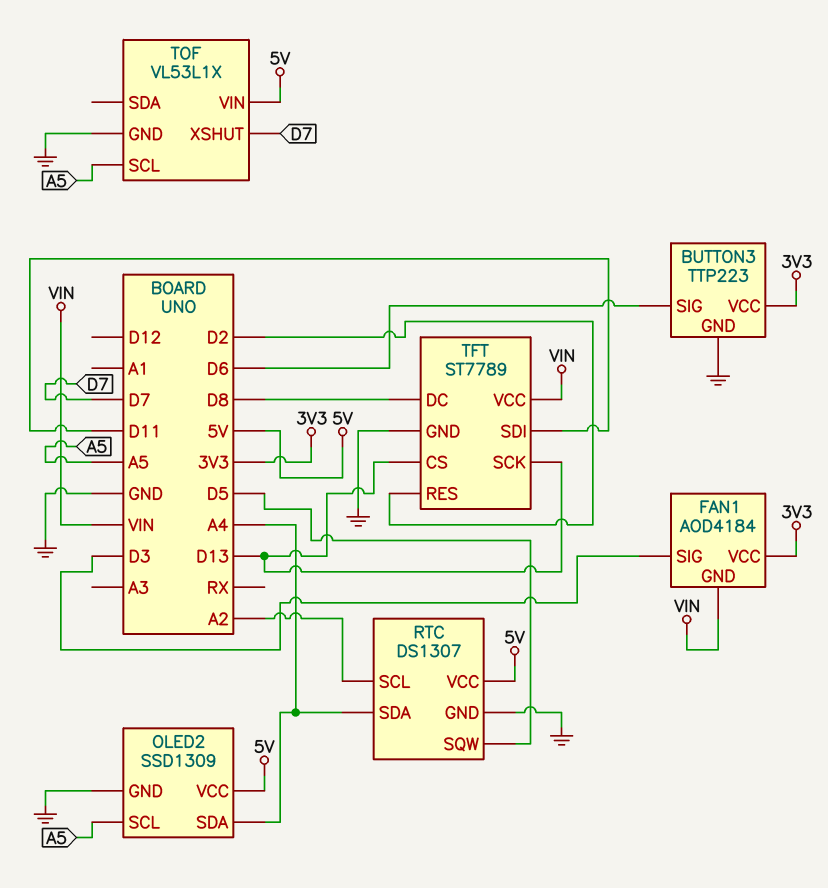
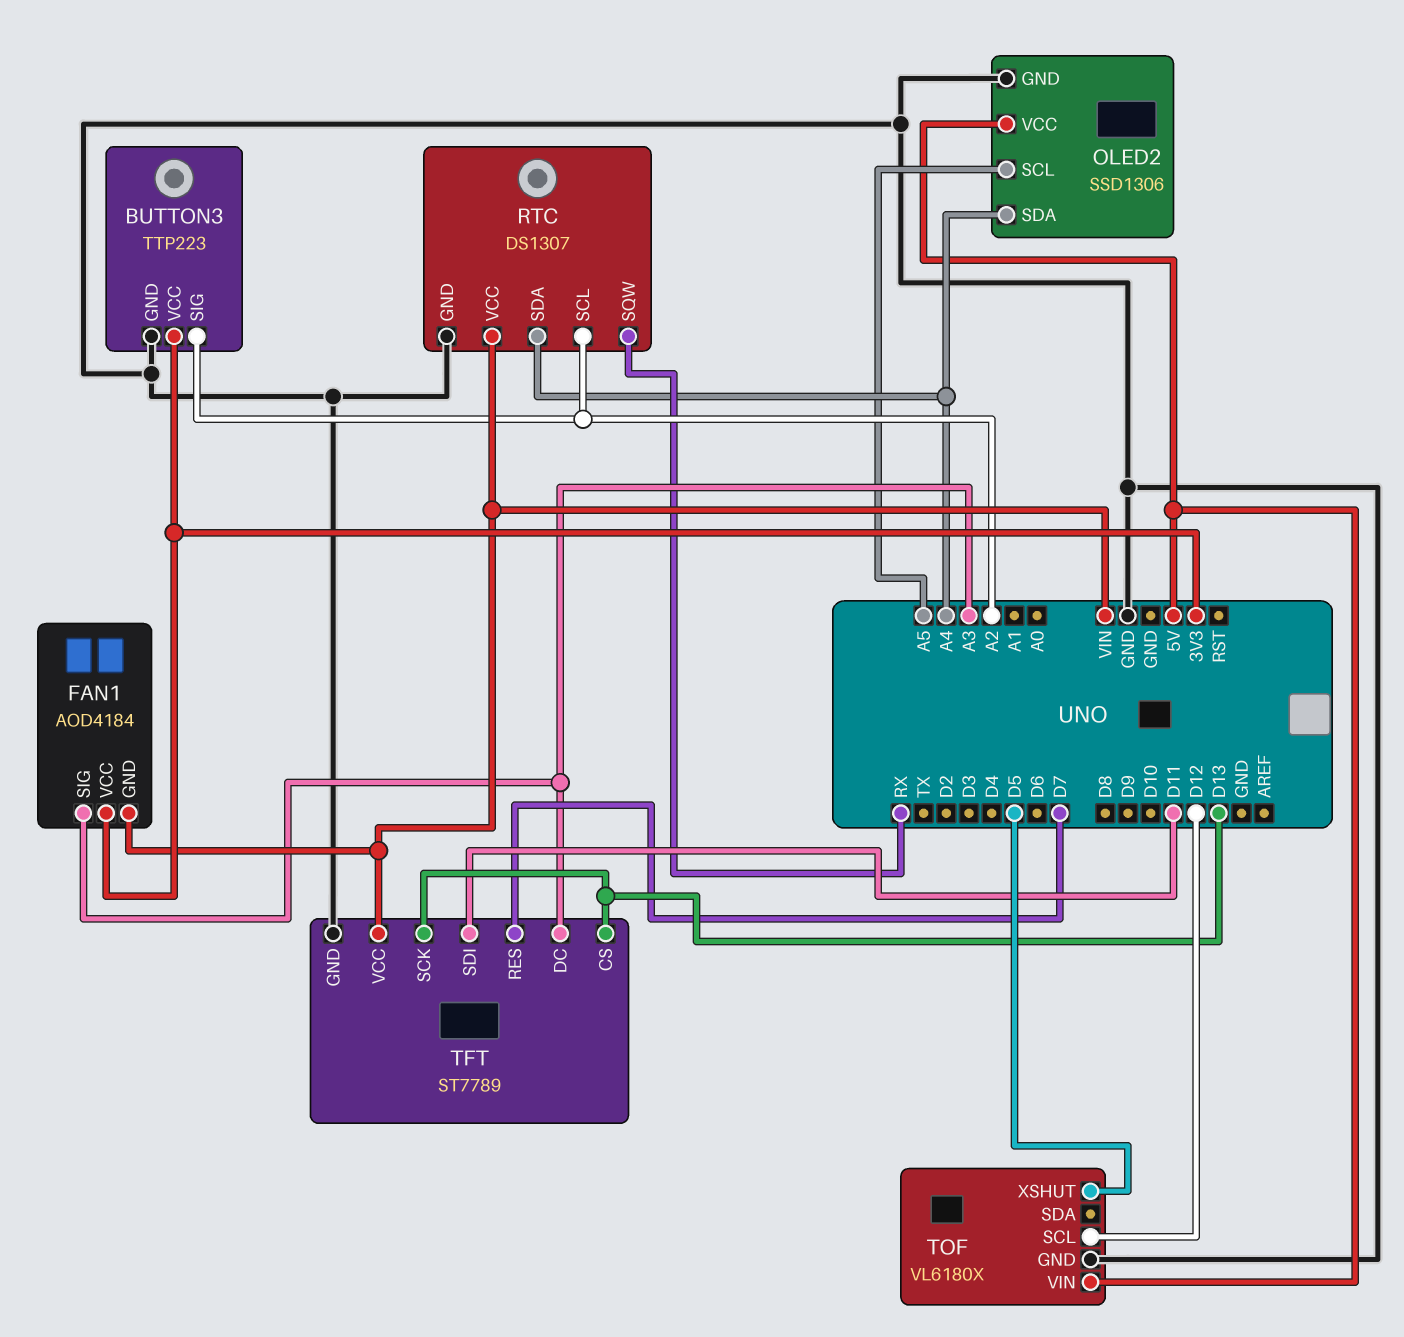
BUTTON3 pin SIG: D6 -> A2
FAN1 pin SIG: D3 -> A3
OLED2: SSD1309 -> SSD1306
RTC pin SQW: D5 -> RX
RTC pin VCC: 5V -> VIN
TFT pin DC: D8 -> A3
TFT pin RES: D2 -> D7
TOF: VL53L1X -> VL6180X
TOF pin SCL: A5 -> D12
TOF pin XSHUT: D7 -> D5

